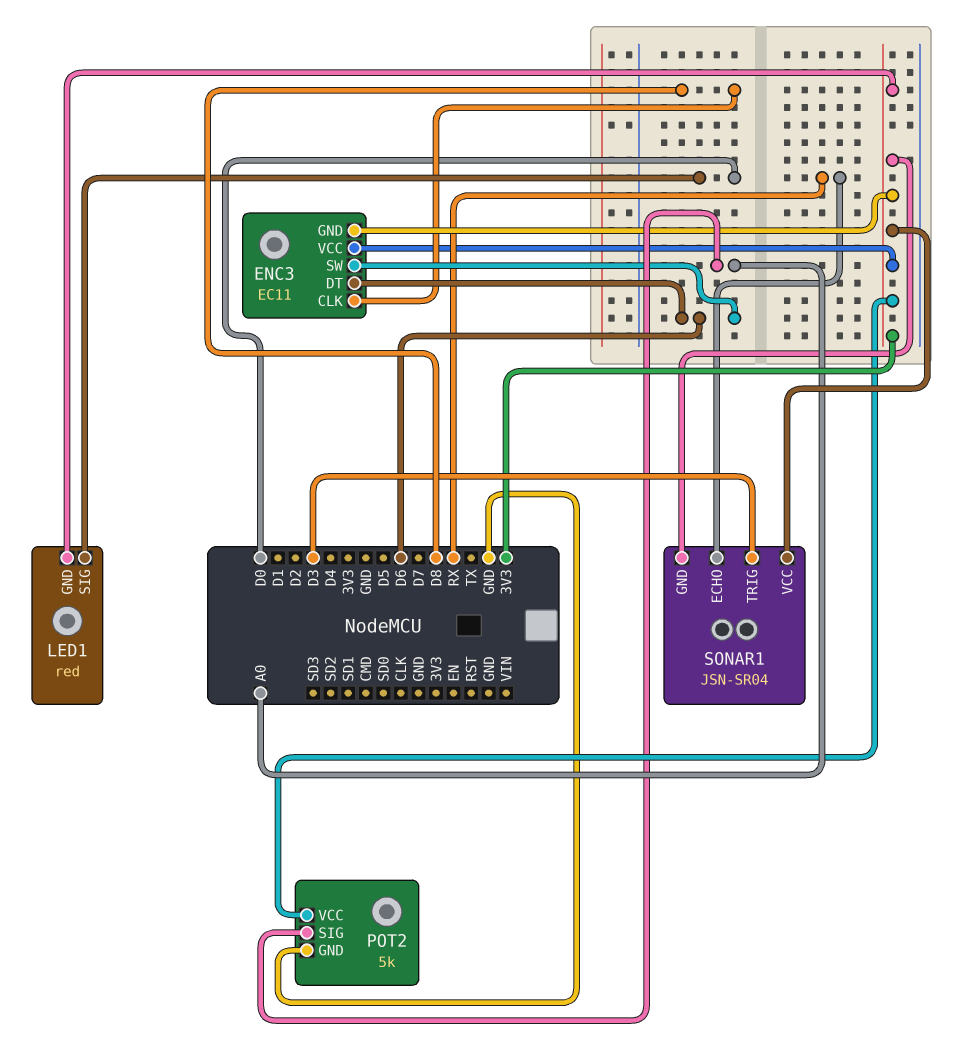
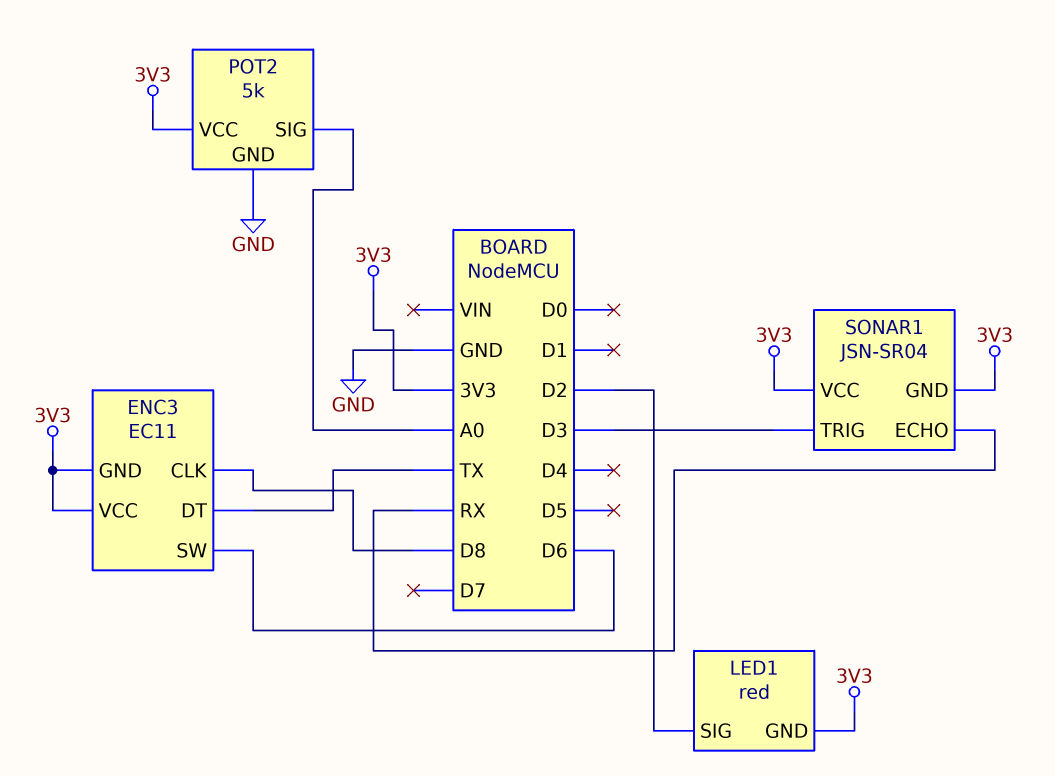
ENC3 pin DT: D6 -> TX
LED1 pin SIG: D0 -> D2

